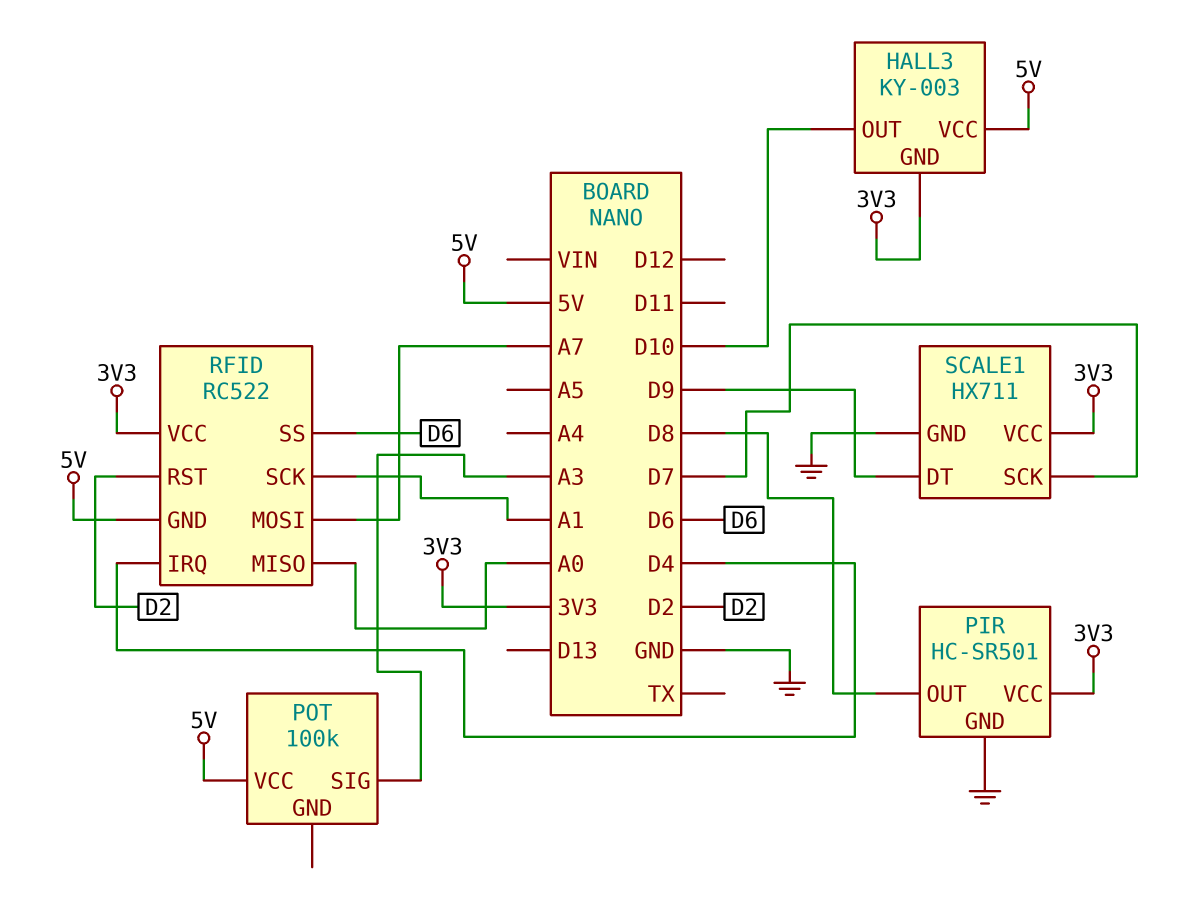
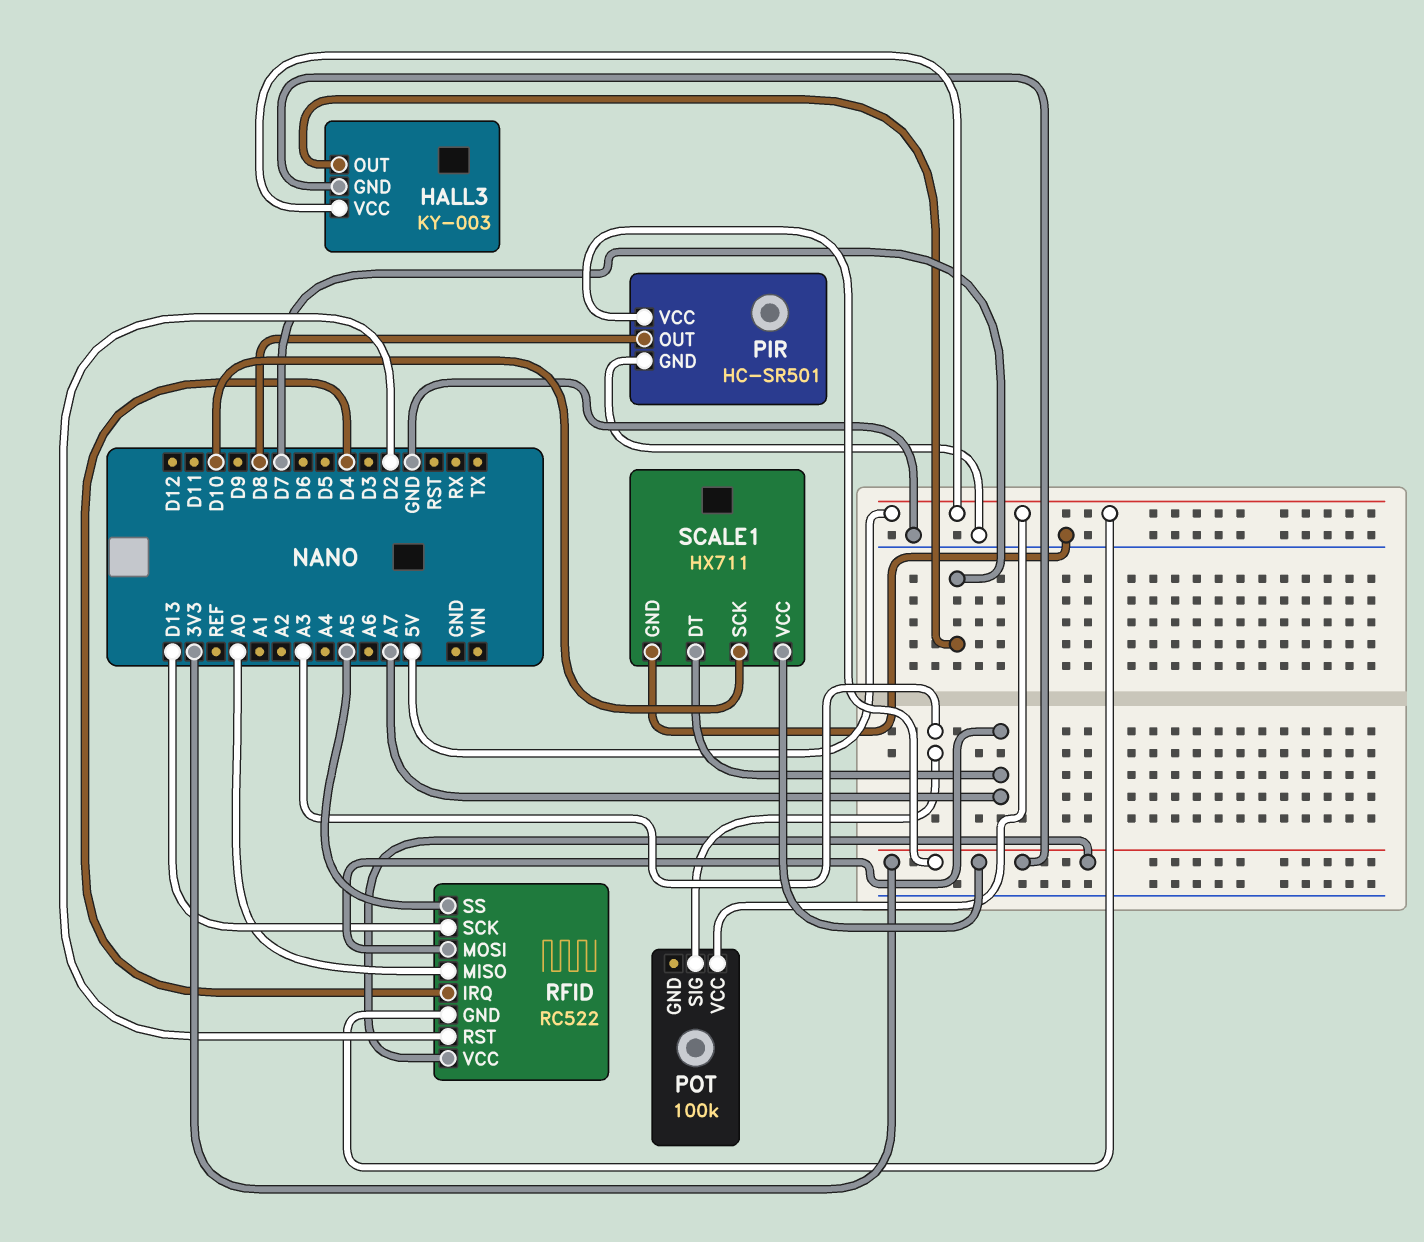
HALL3 pin OUT: D10 -> D7
RFID pin SCK: A1 -> D13
RFID pin SS: D6 -> A5
SCALE1 pin DT: D9 -> A7
SCALE1 pin SCK: D7 -> D10

